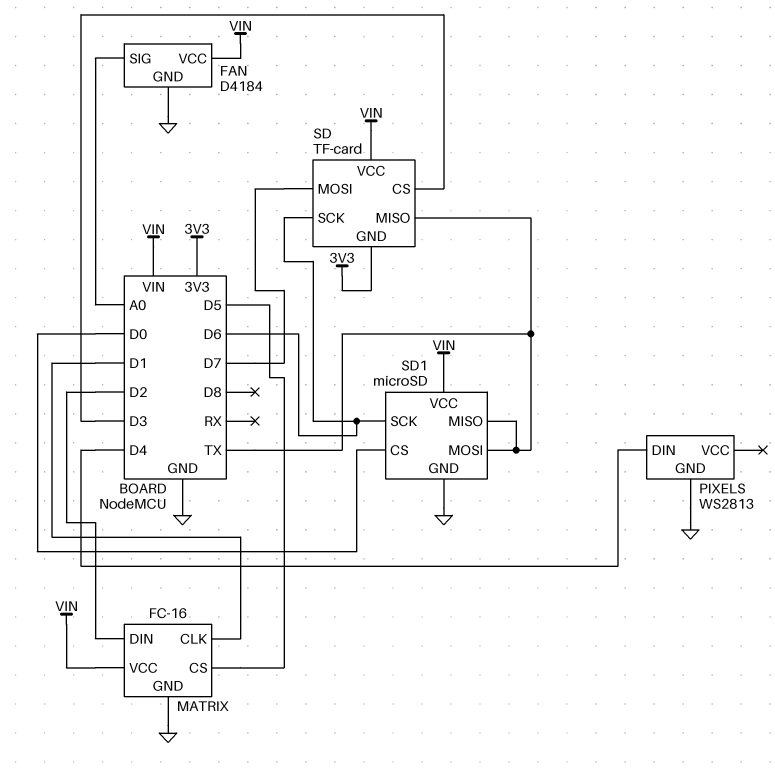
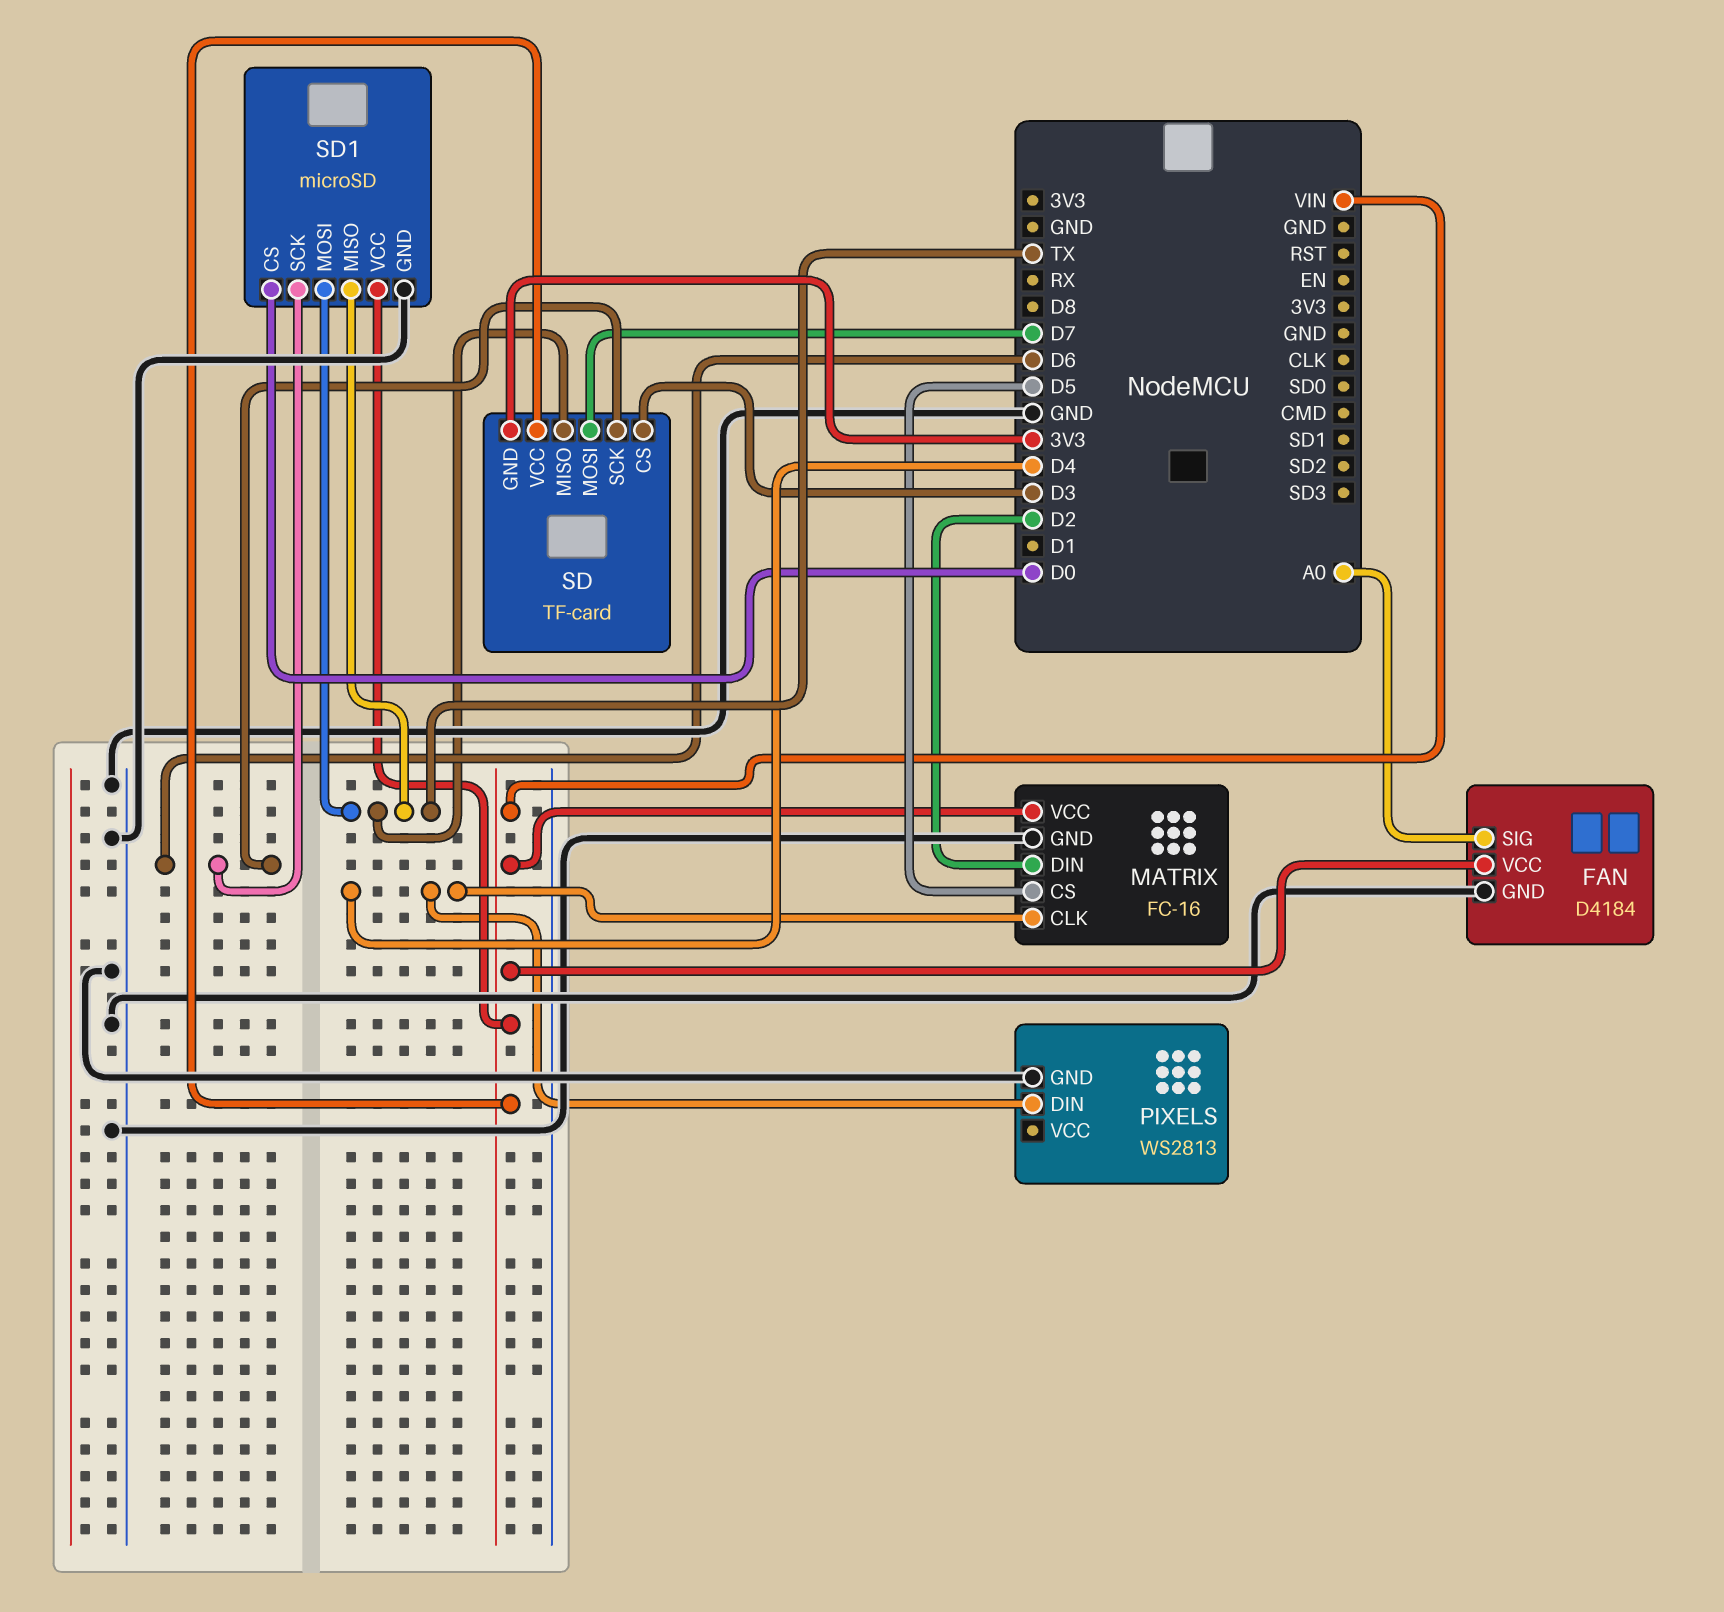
MATRIX pin CLK: D1 -> D4

